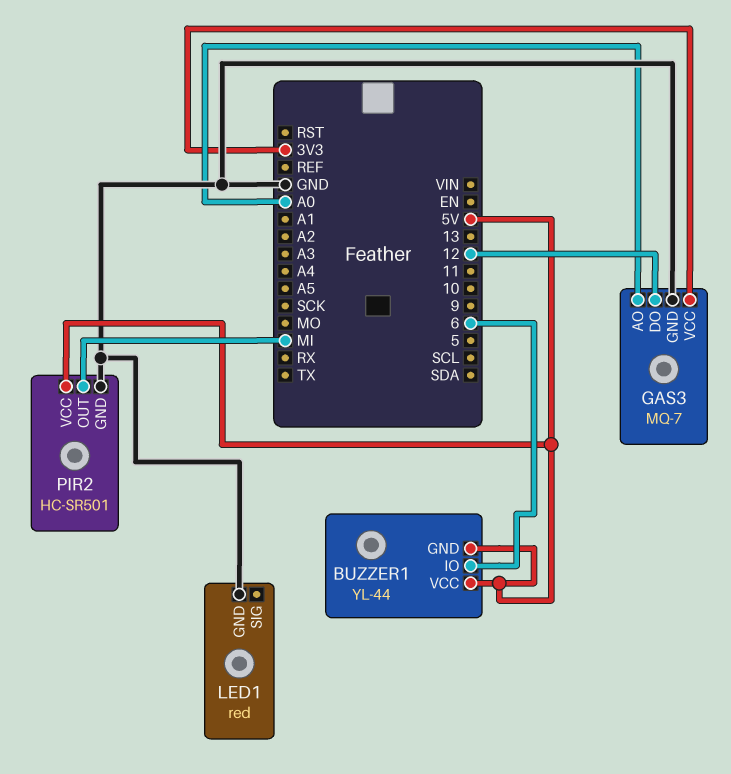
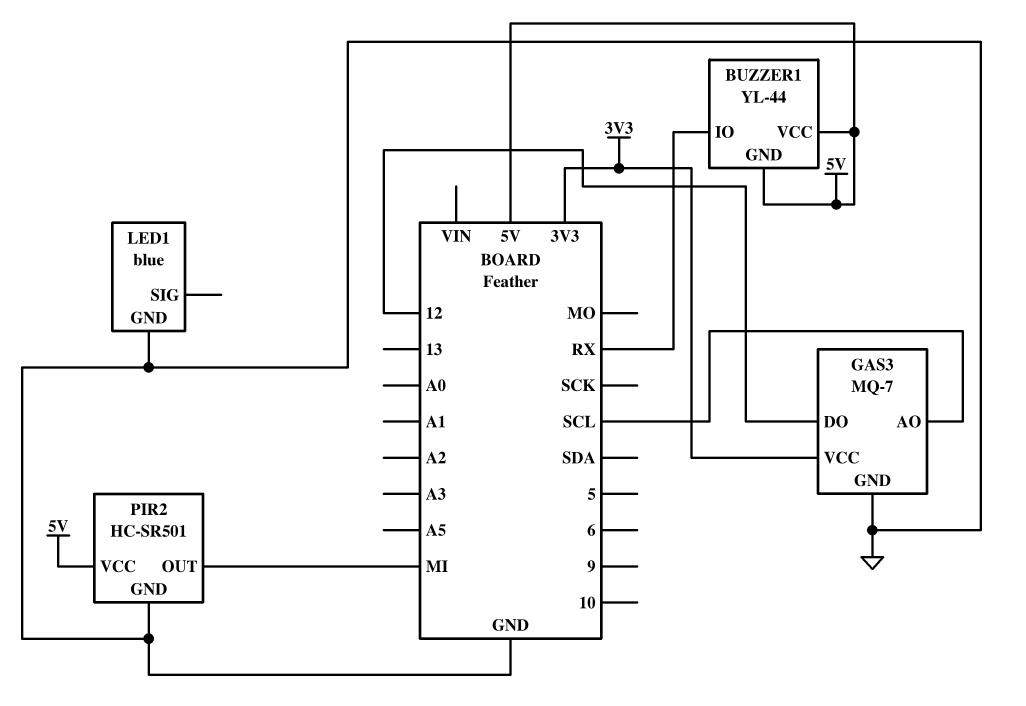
BUZZER1 pin IO: 6 -> RX
GAS3 pin AO: A0 -> SCL
LED1: red -> blue

